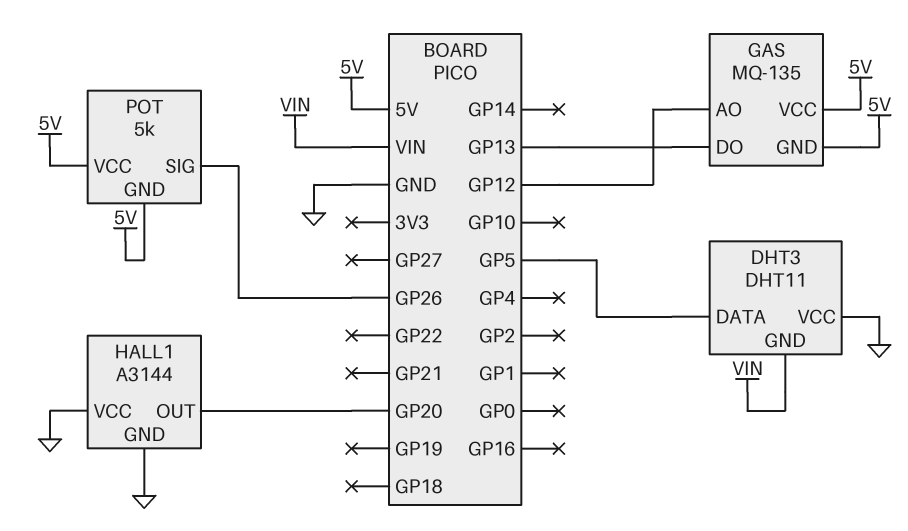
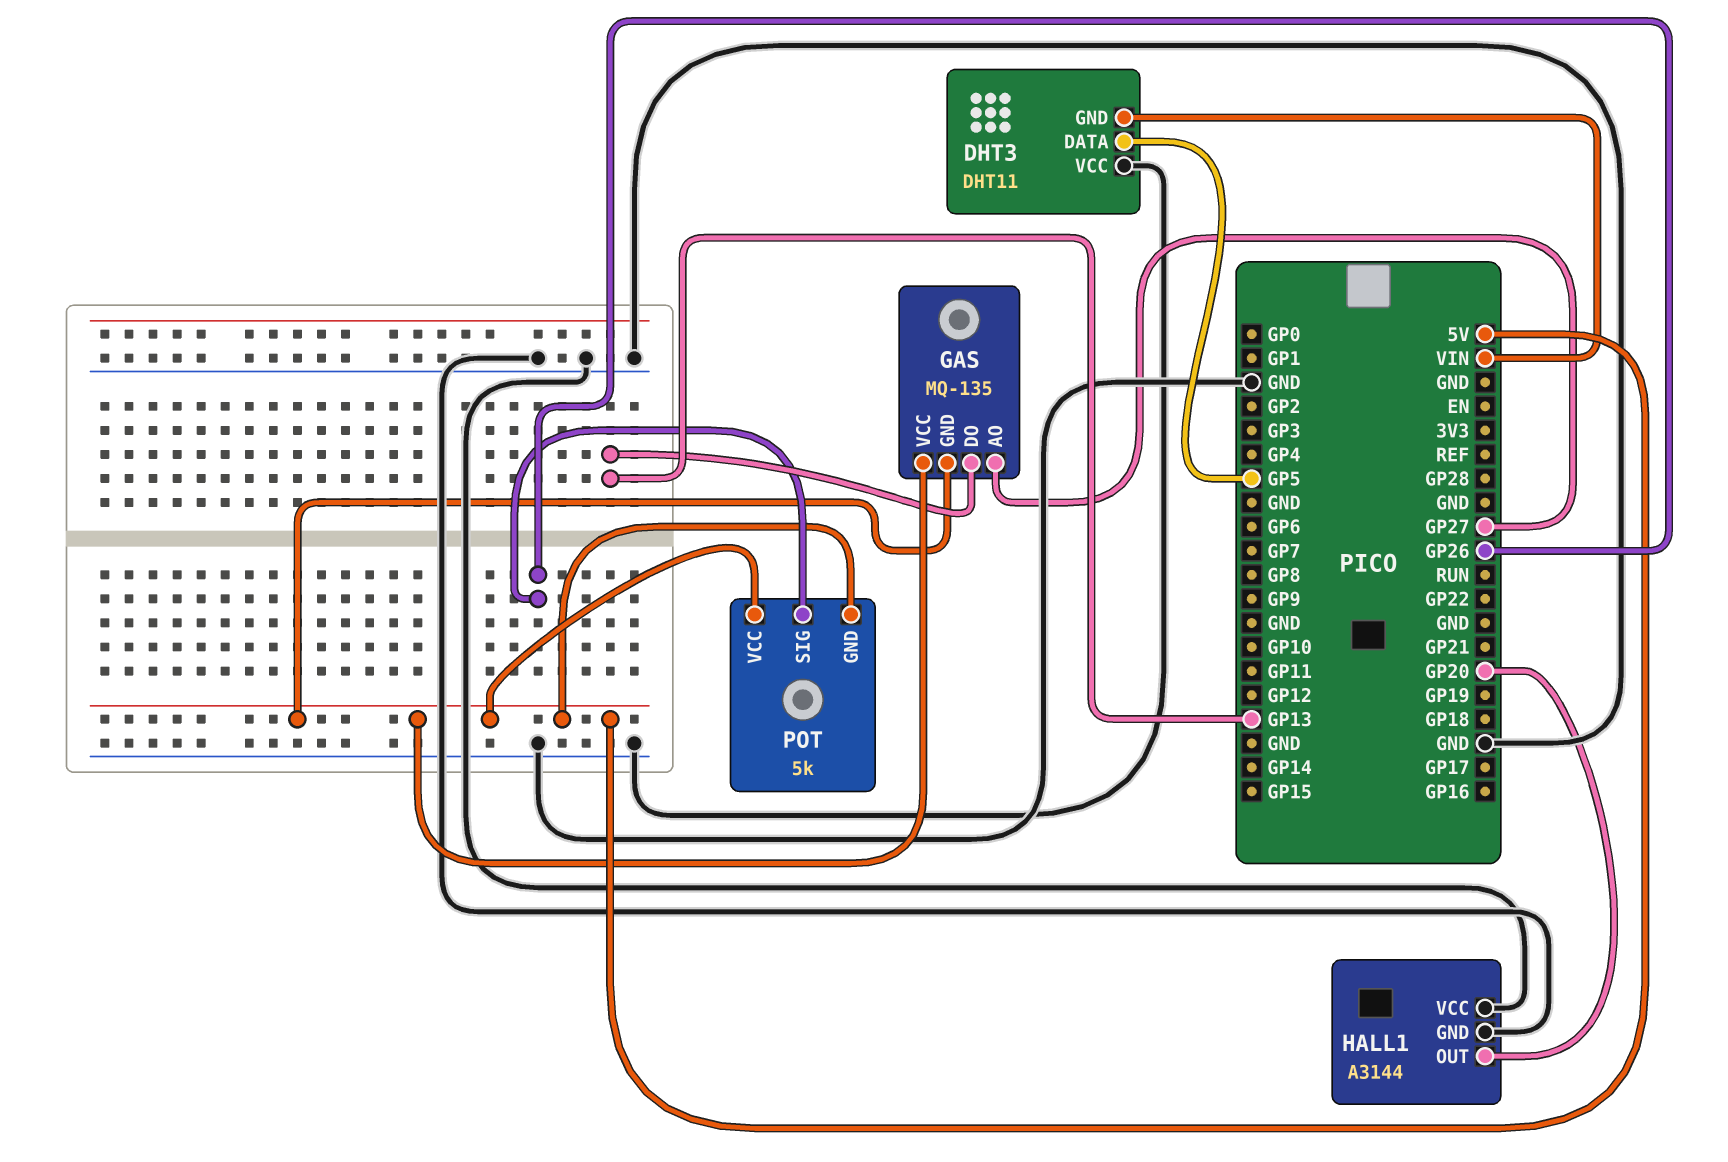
GAS pin AO: GP12 -> GP27

